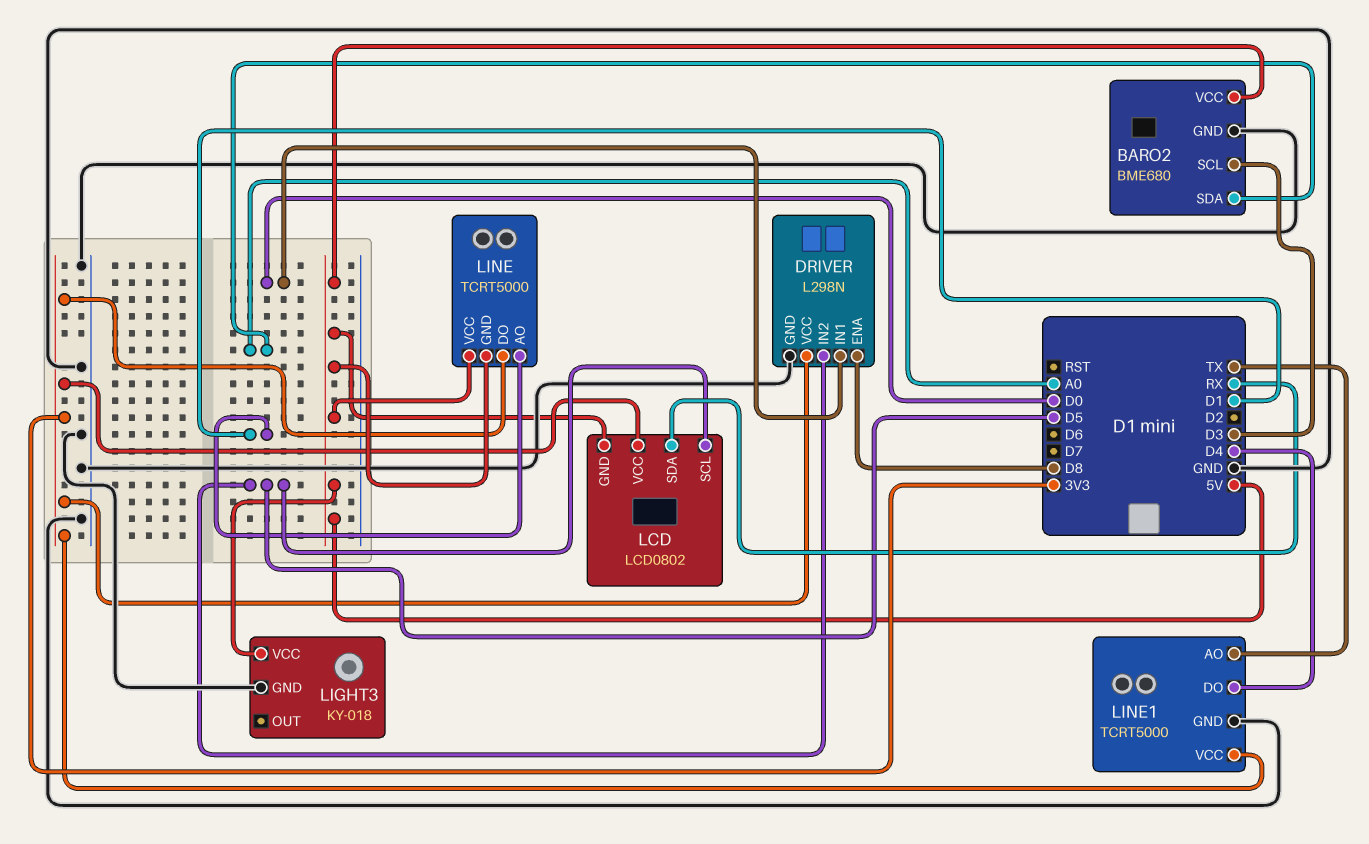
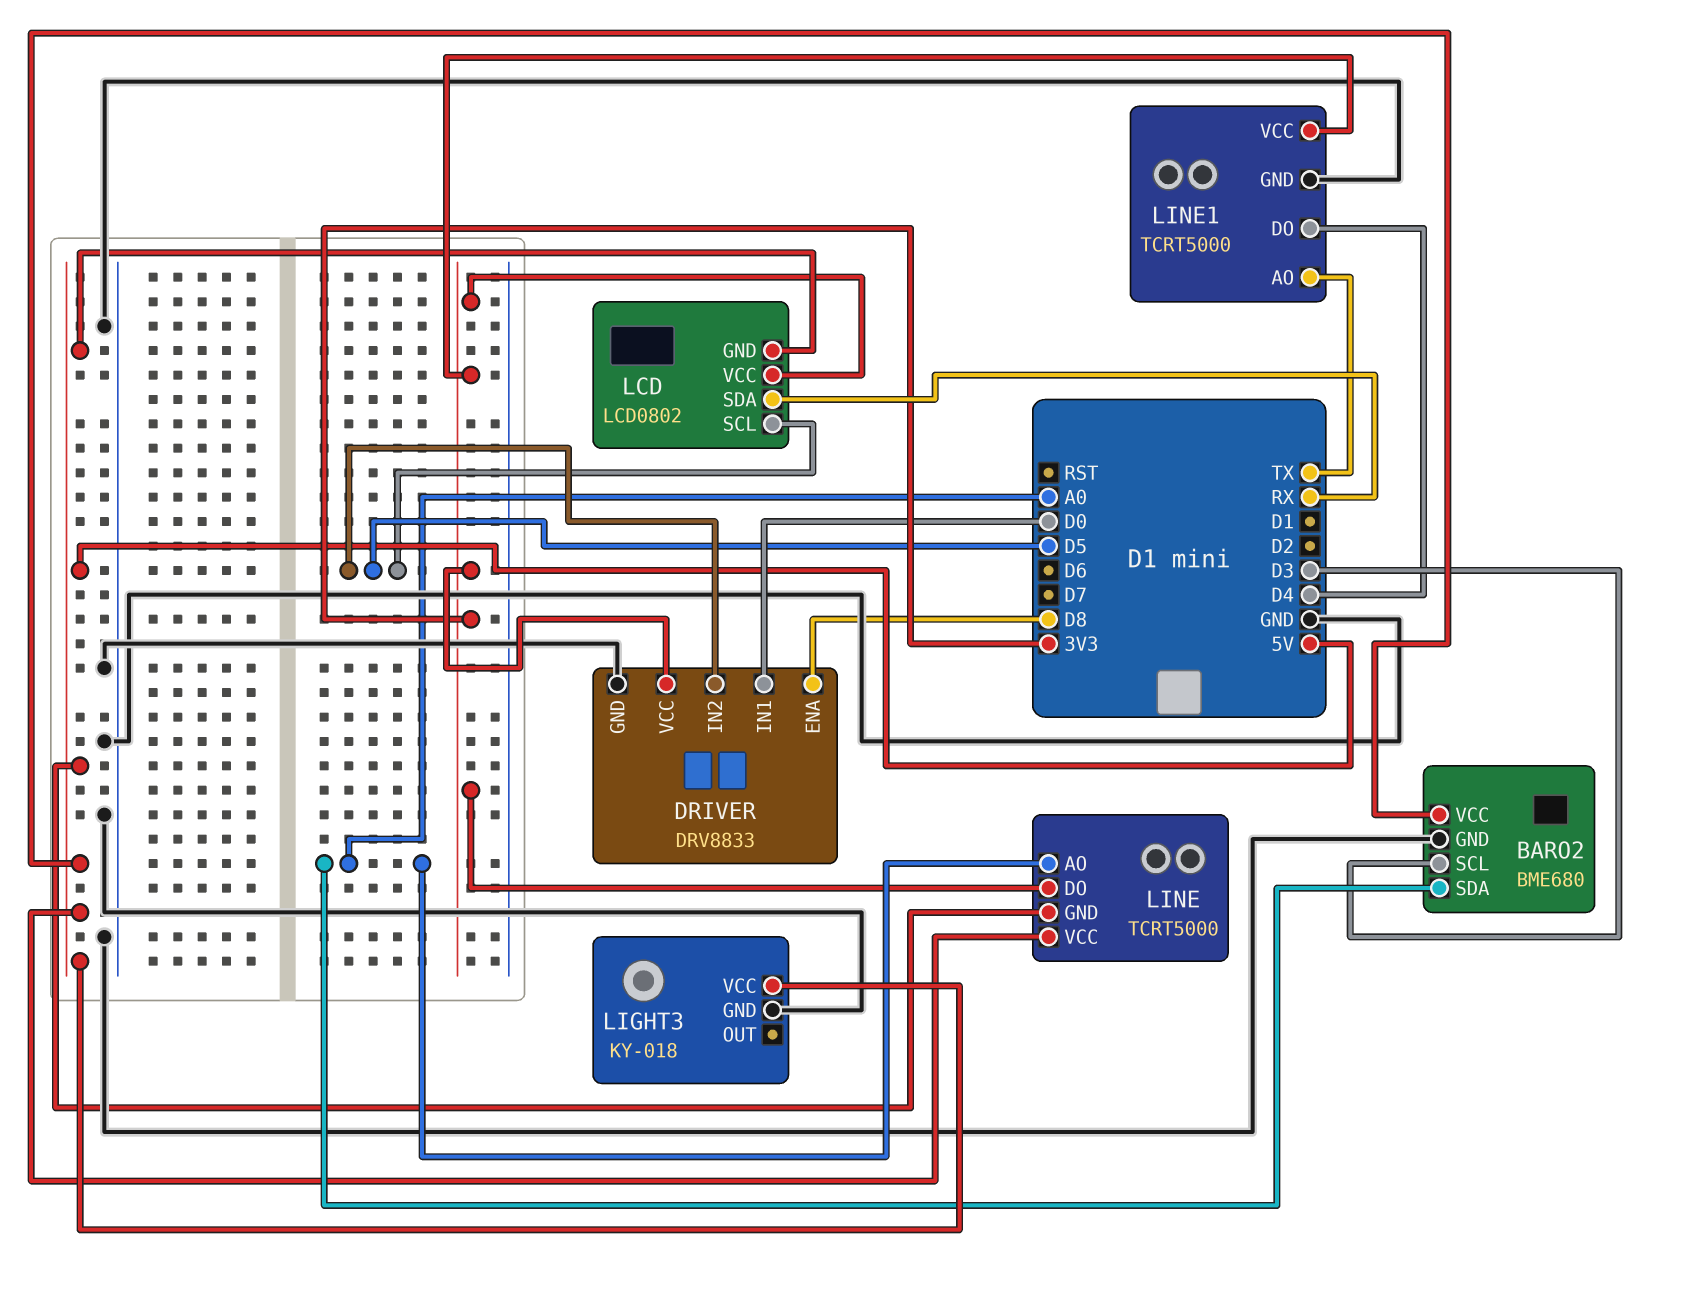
DRIVER: L298N -> DRV8833
LINE pin AO: D1 -> A0

